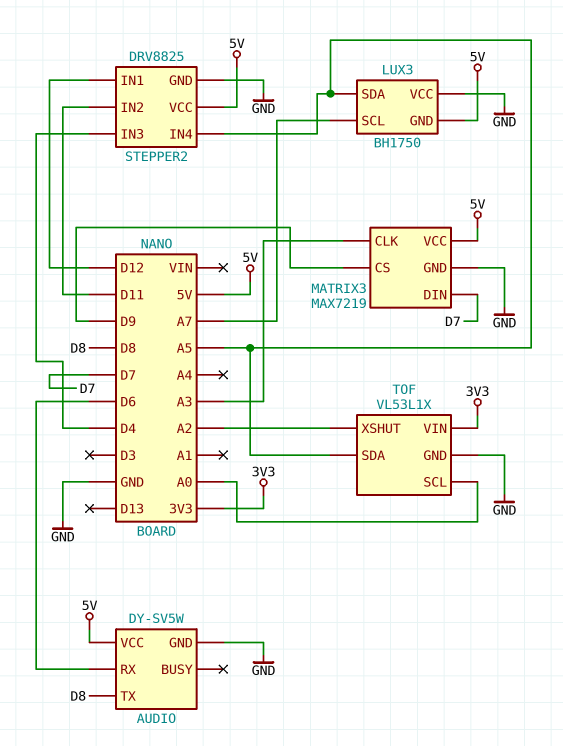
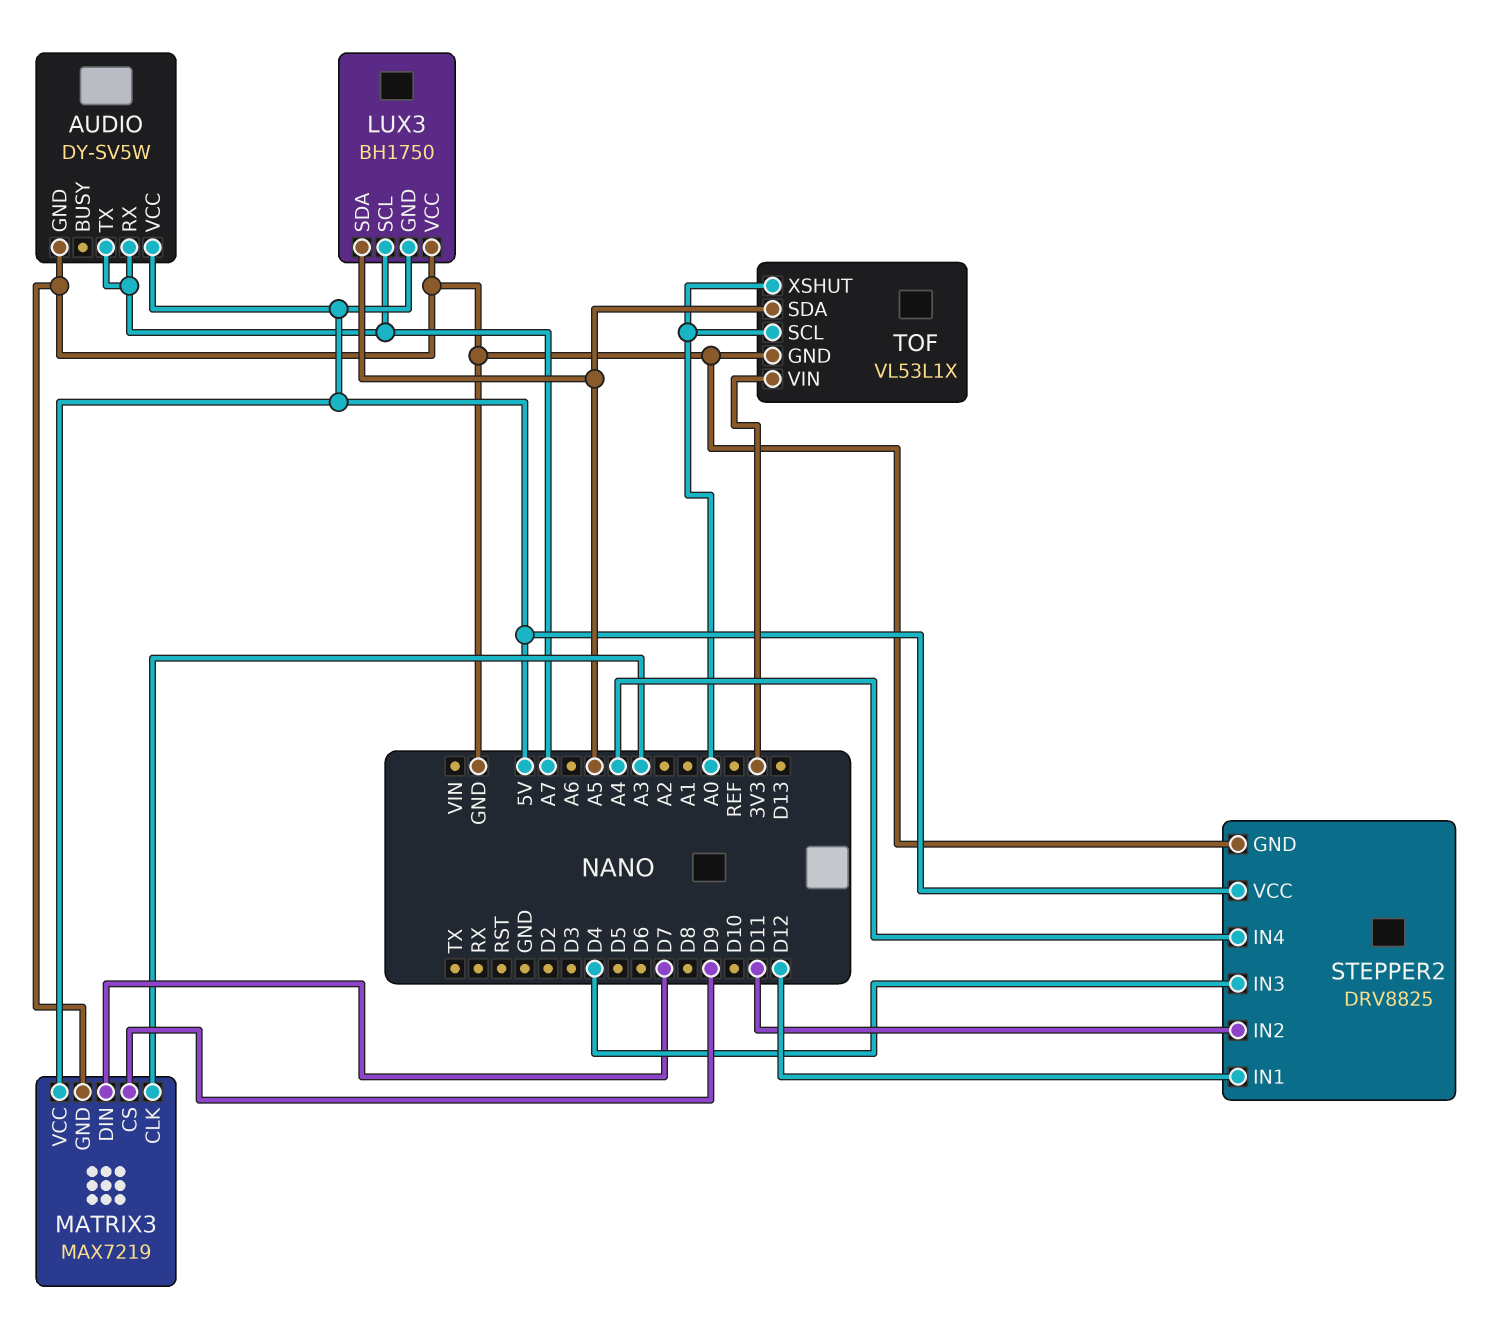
AUDIO pin RX: D6 -> A7
AUDIO pin TX: D8 -> A7
STEPPER2 pin IN4: A5 -> A4
TOF pin XSHUT: A2 -> A0

